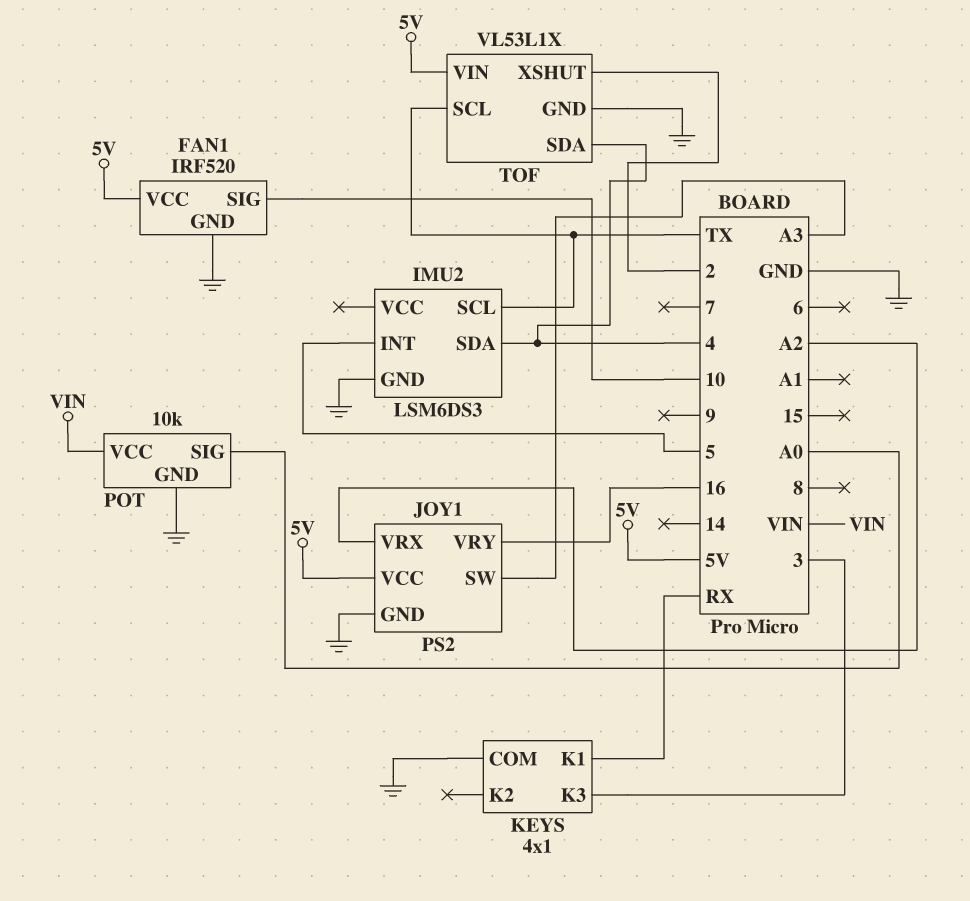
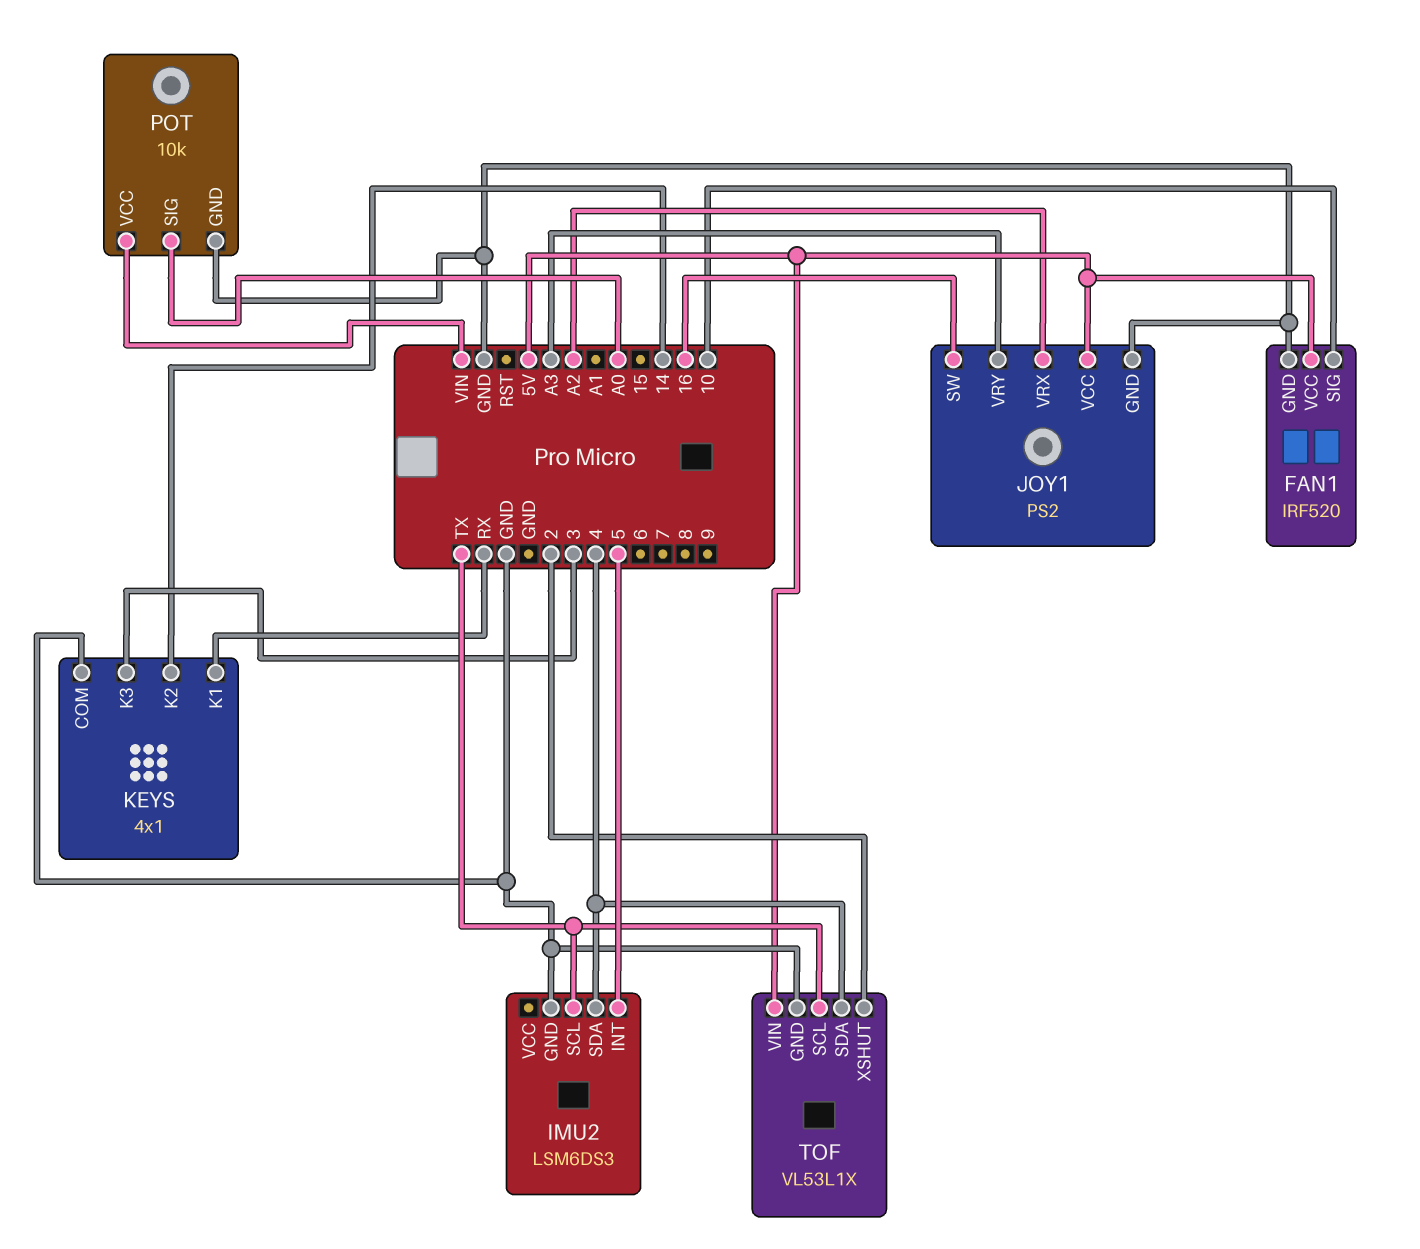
JOY1 pin SW: A3 -> 16
JOY1 pin VRY: 16 -> A3
KEYS pin K2: none -> 14

